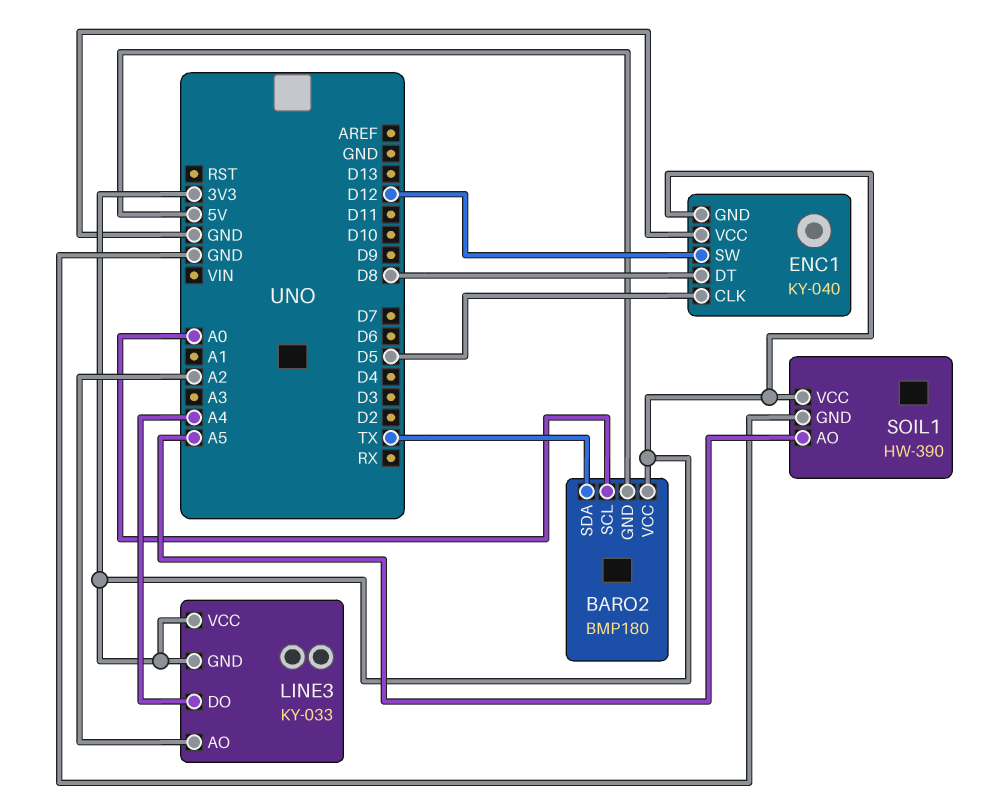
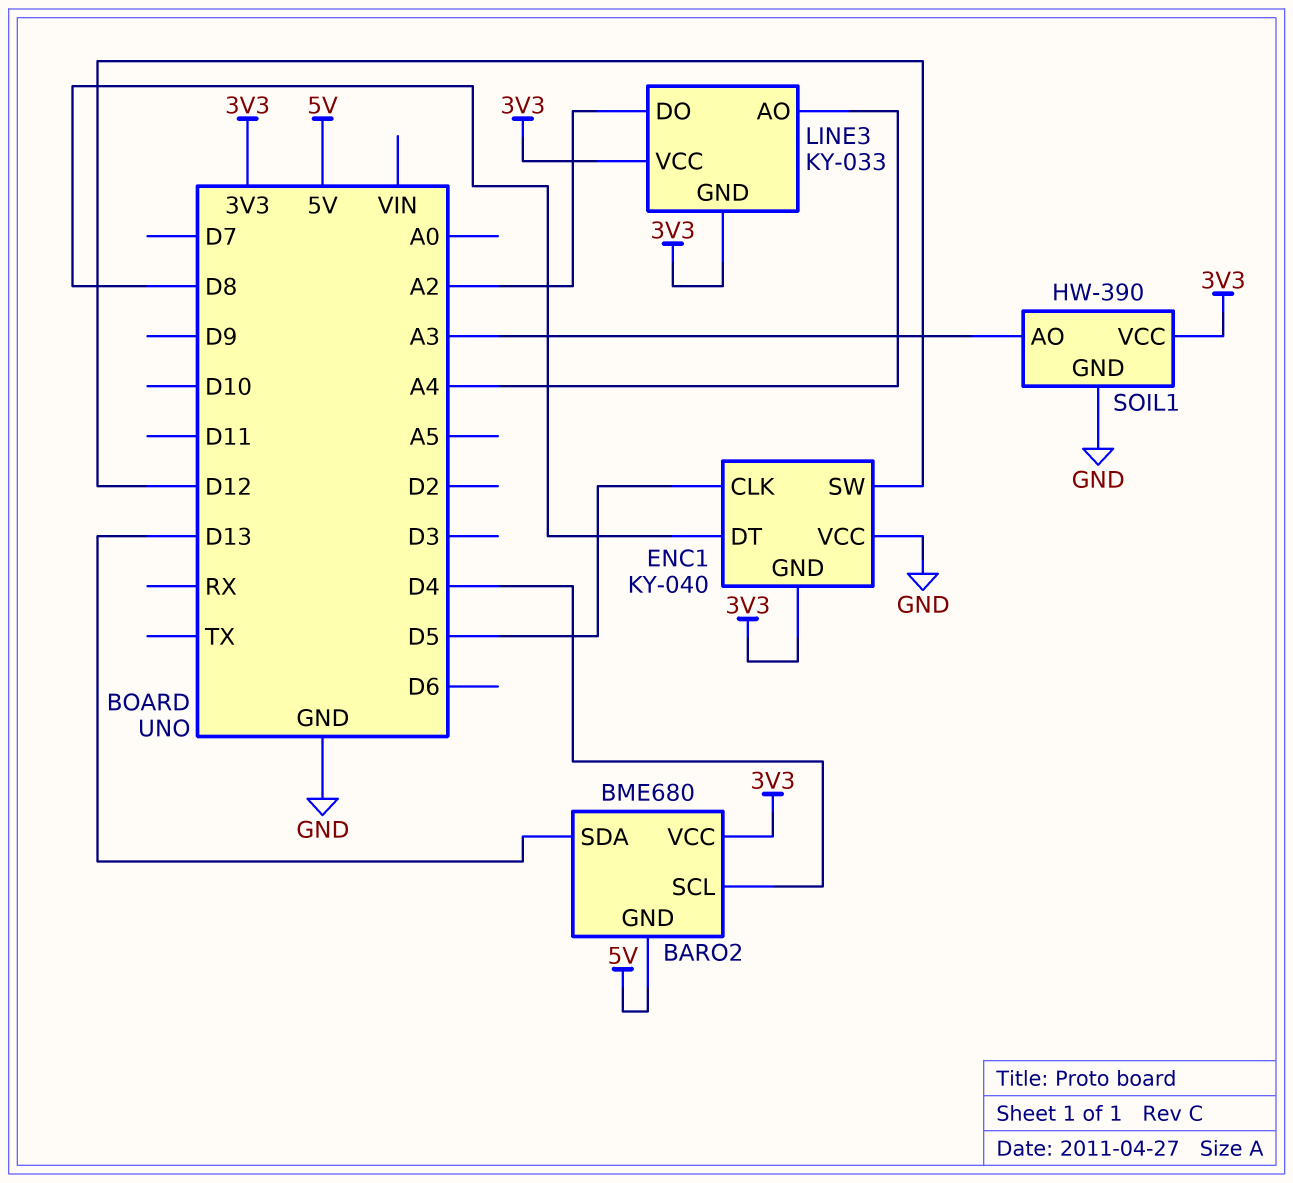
BARO2: BMP180 -> BME680
BARO2 pin SCL: A0 -> D4
BARO2 pin SDA: TX -> D13
LINE3 pin AO: A2 -> A4
LINE3 pin DO: A4 -> A2
SOIL1 pin AO: A5 -> A3

